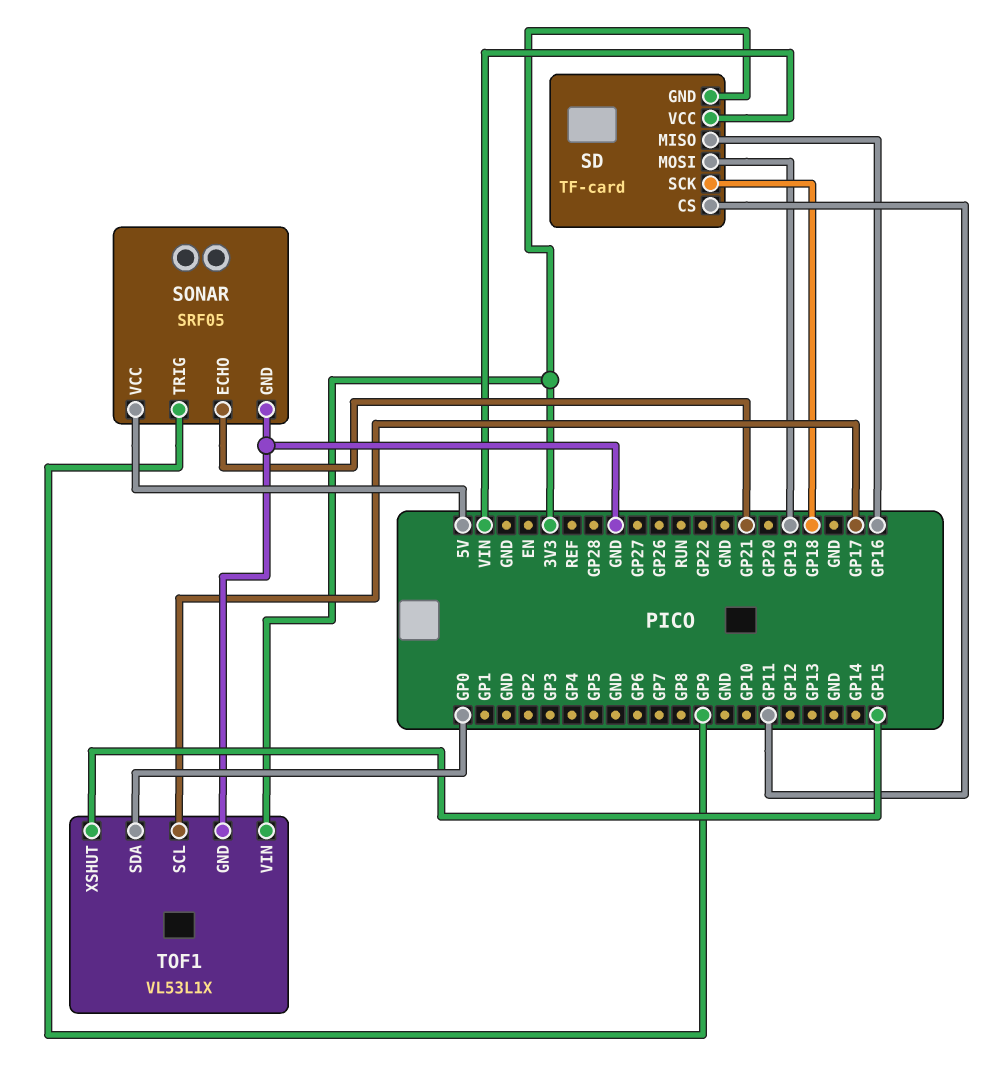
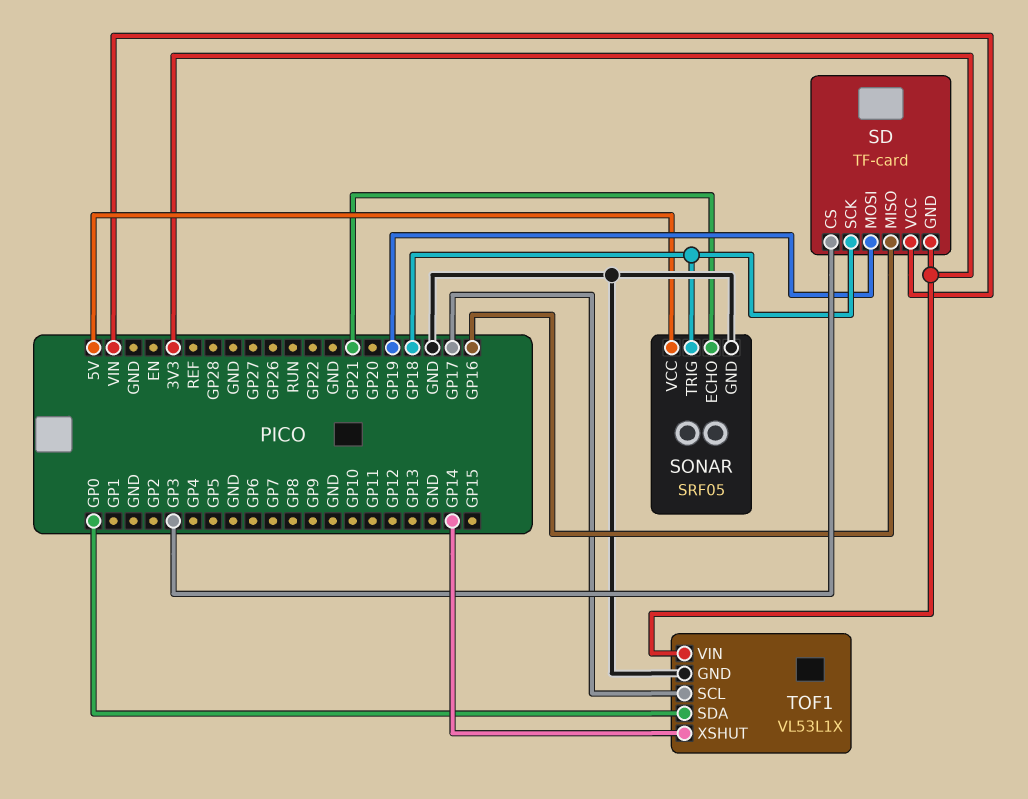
SD pin CS: GP11 -> GP3
SONAR pin TRIG: GP9 -> GP18
TOF1 pin XSHUT: GP15 -> GP14

